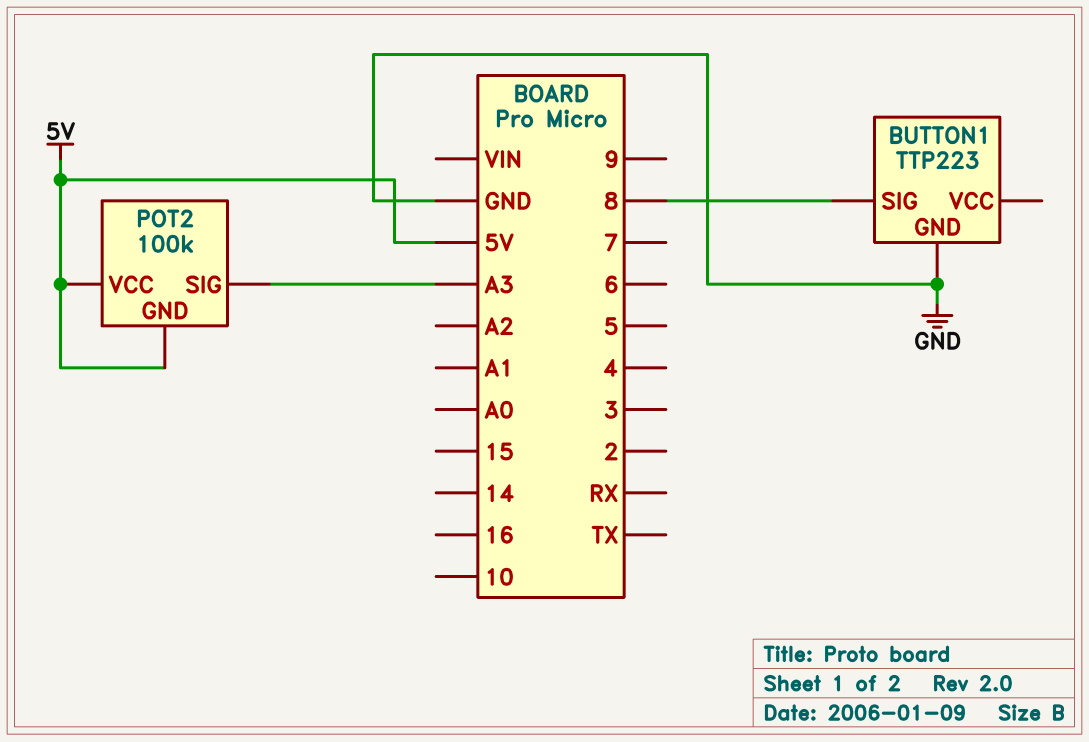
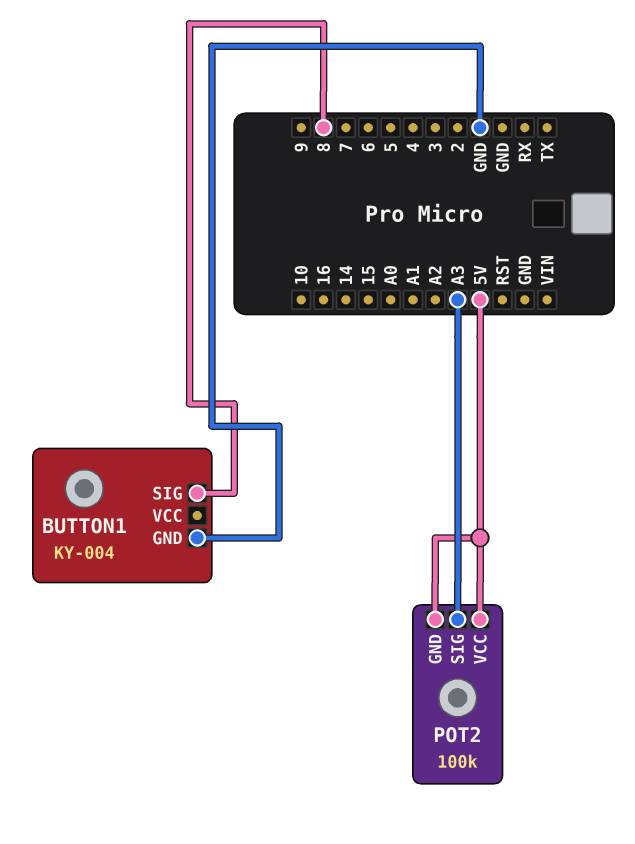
BUTTON1: TTP223 -> KY-004

